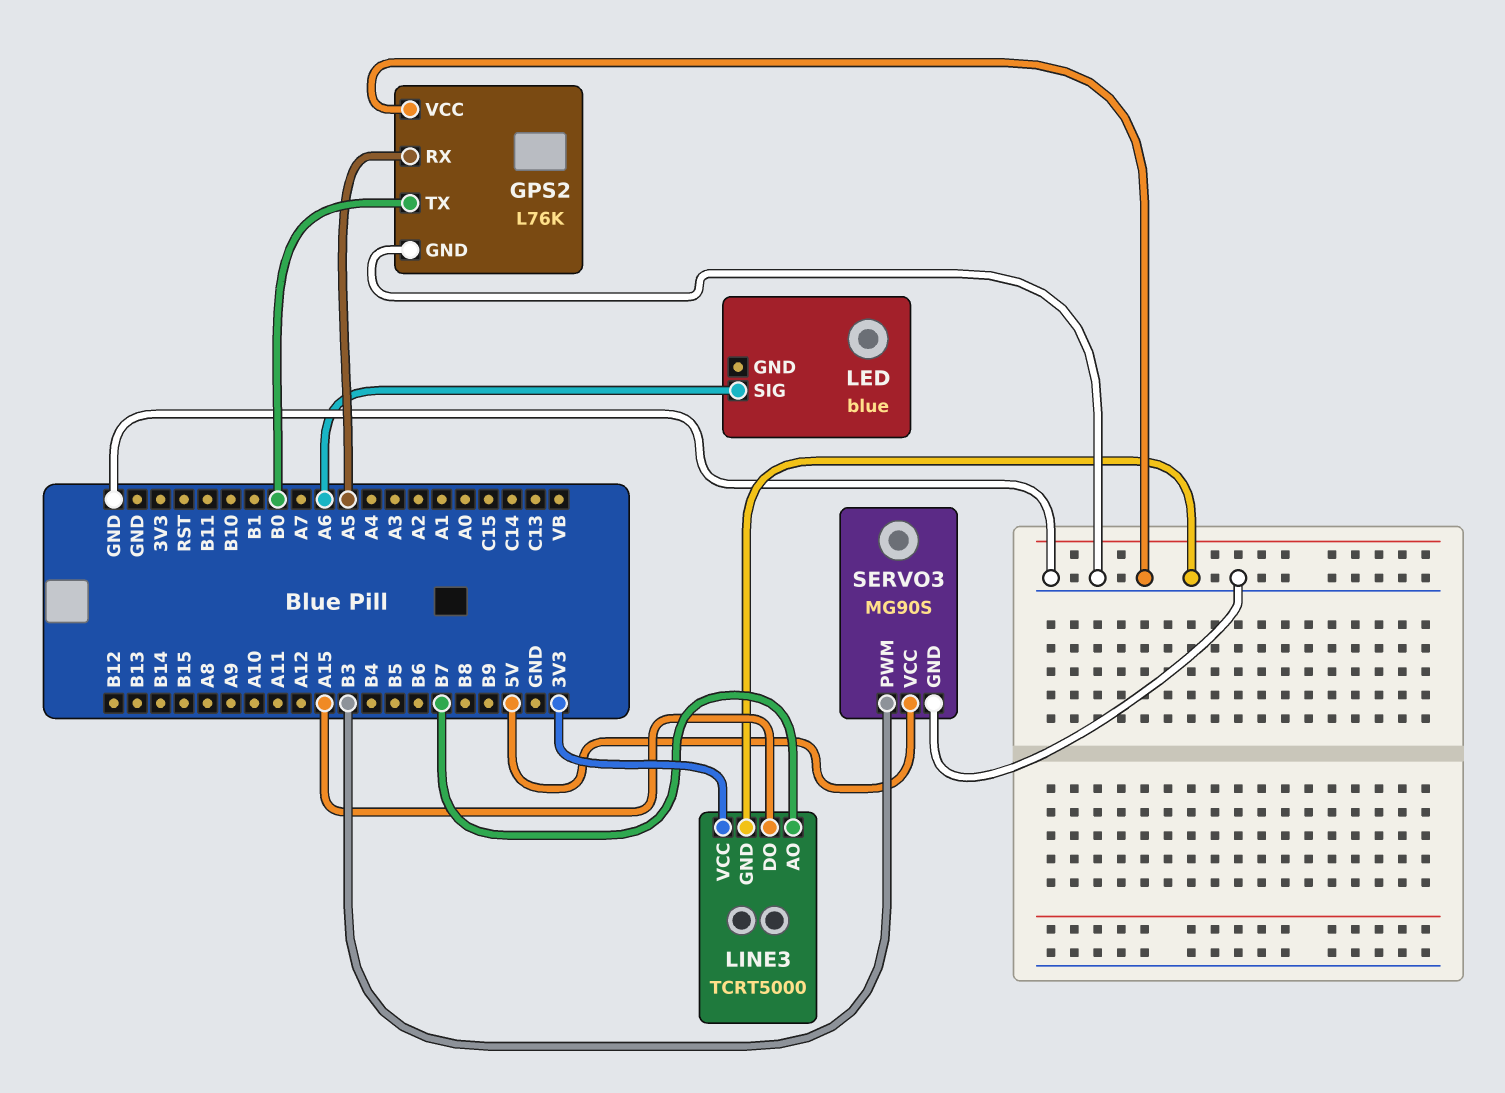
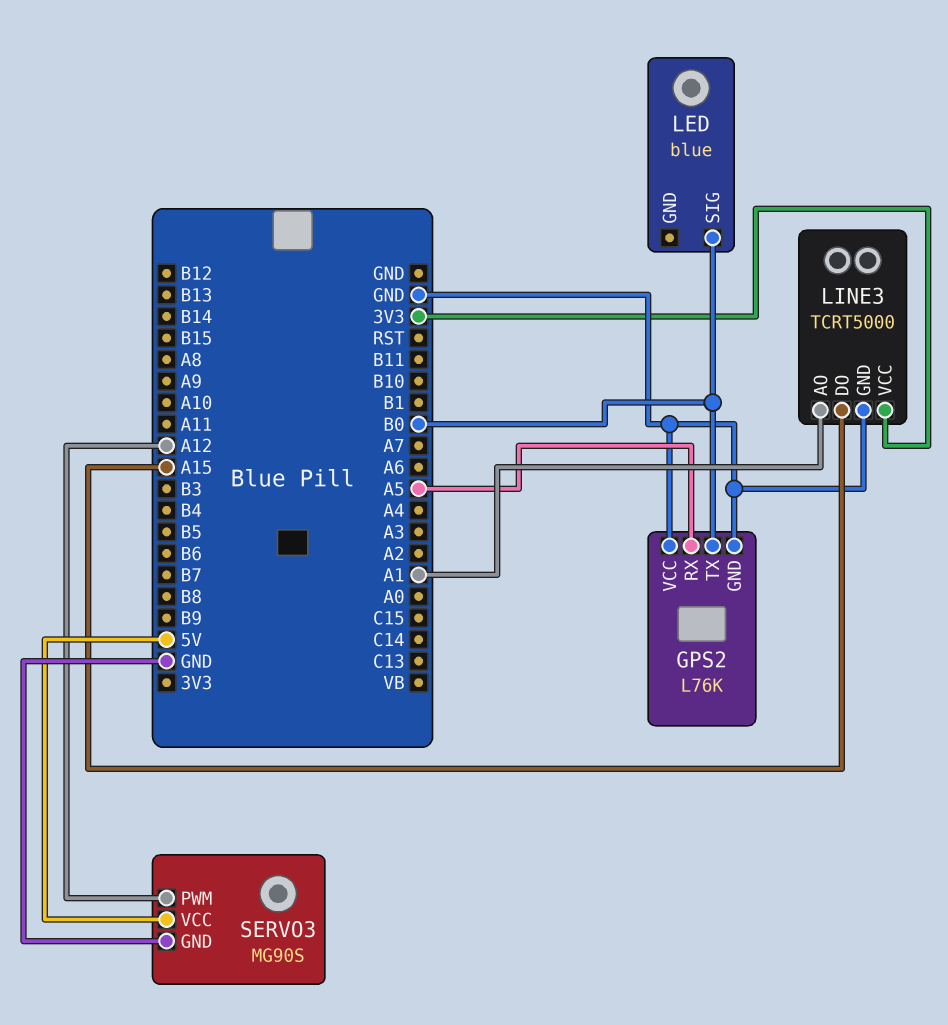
LED pin SIG: A6 -> B0
LINE3 pin AO: B7 -> A1
SERVO3 pin PWM: B3 -> A12

